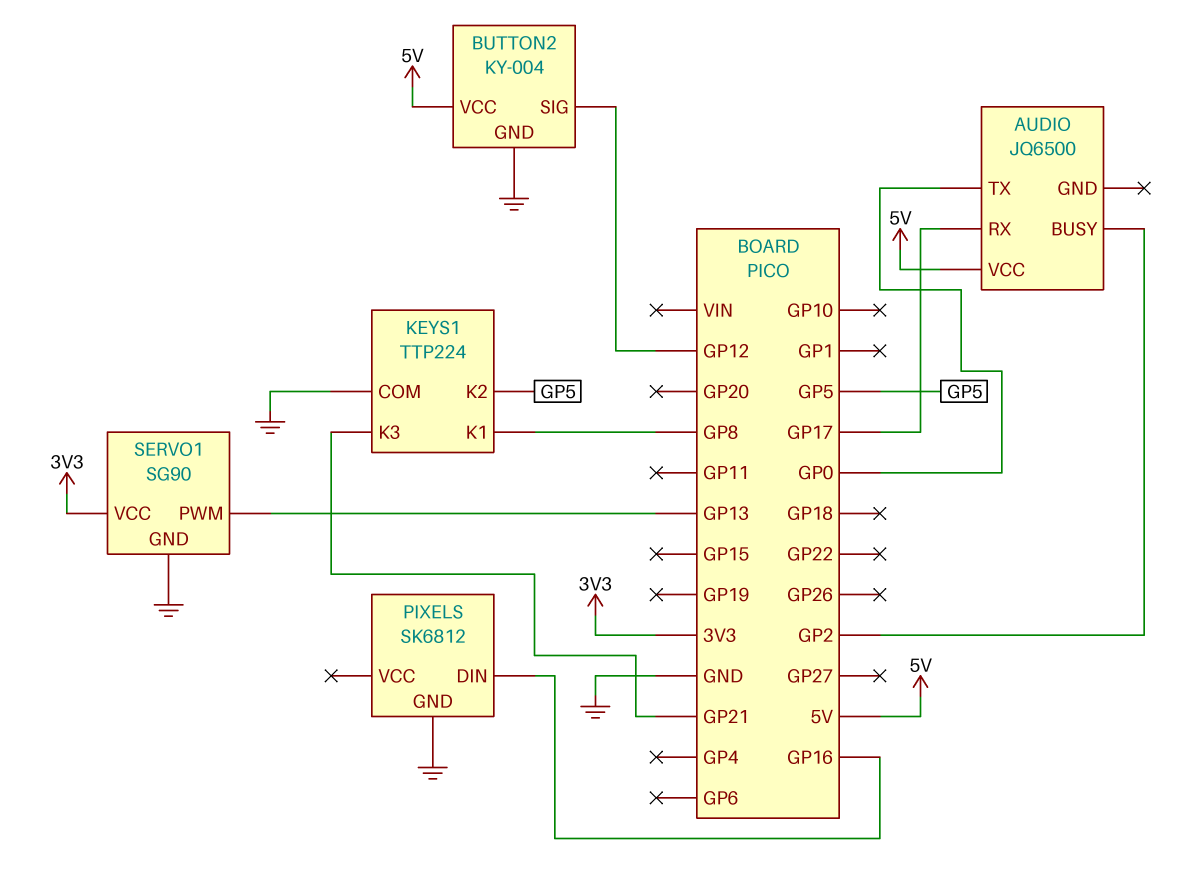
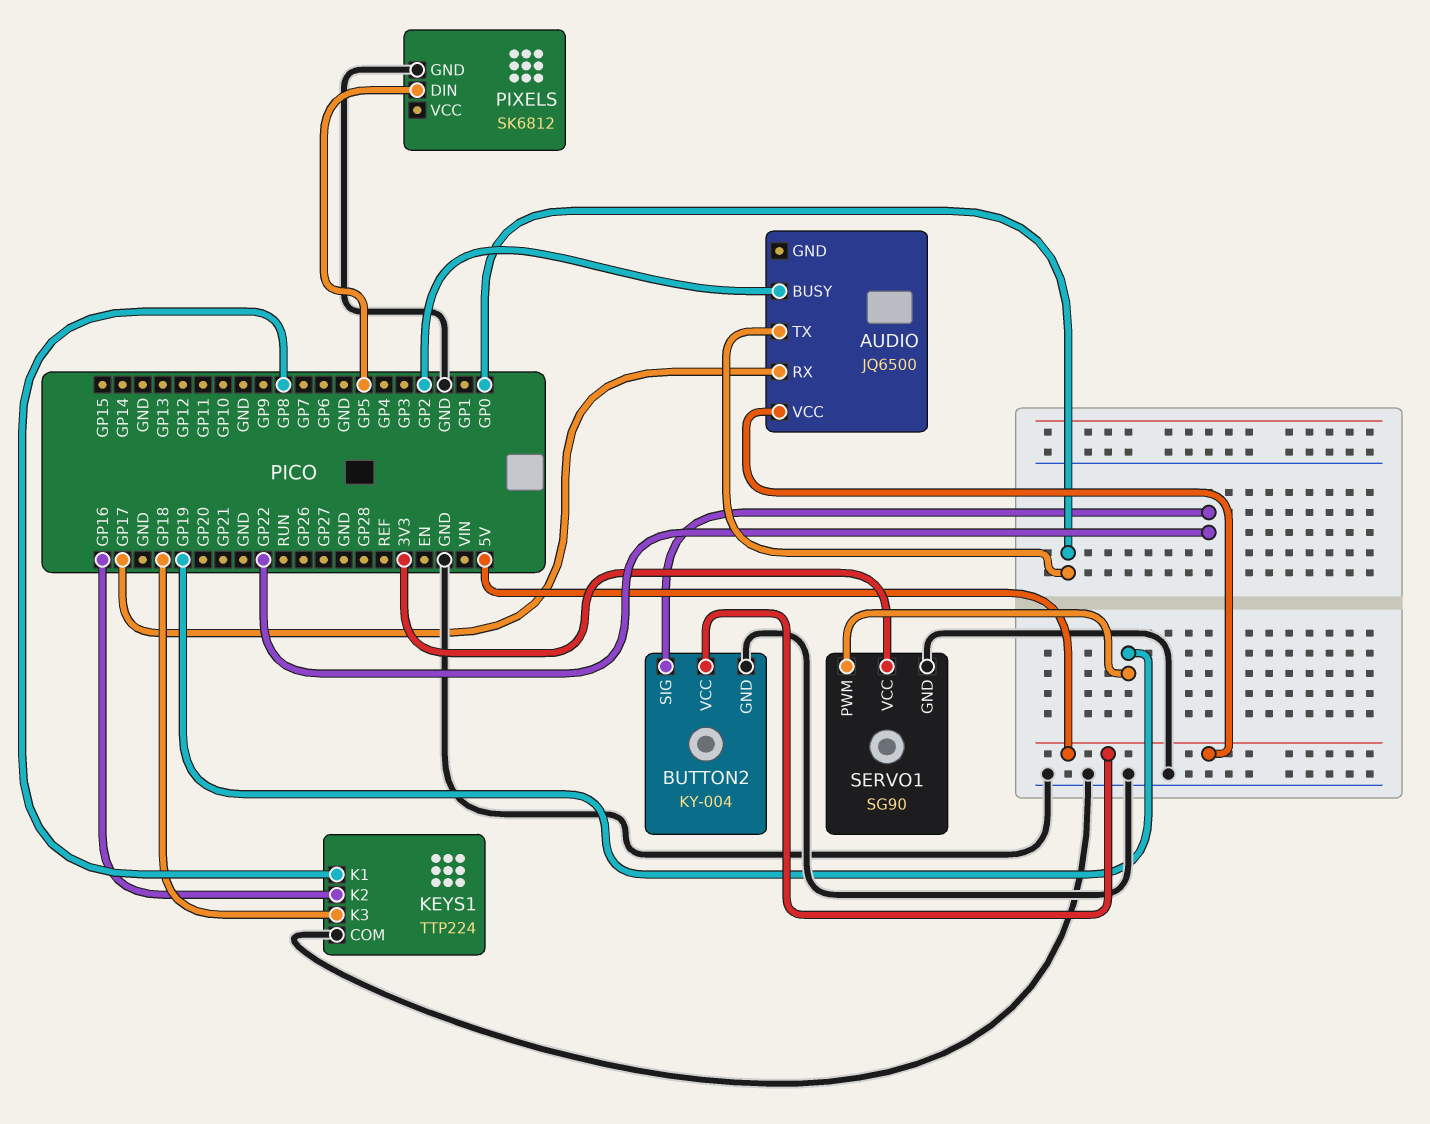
BUTTON2 pin SIG: GP12 -> GP22
KEYS1 pin K2: GP5 -> GP16
KEYS1 pin K3: GP21 -> GP18
PIXELS pin DIN: GP16 -> GP5
SERVO1 pin PWM: GP13 -> GP19

